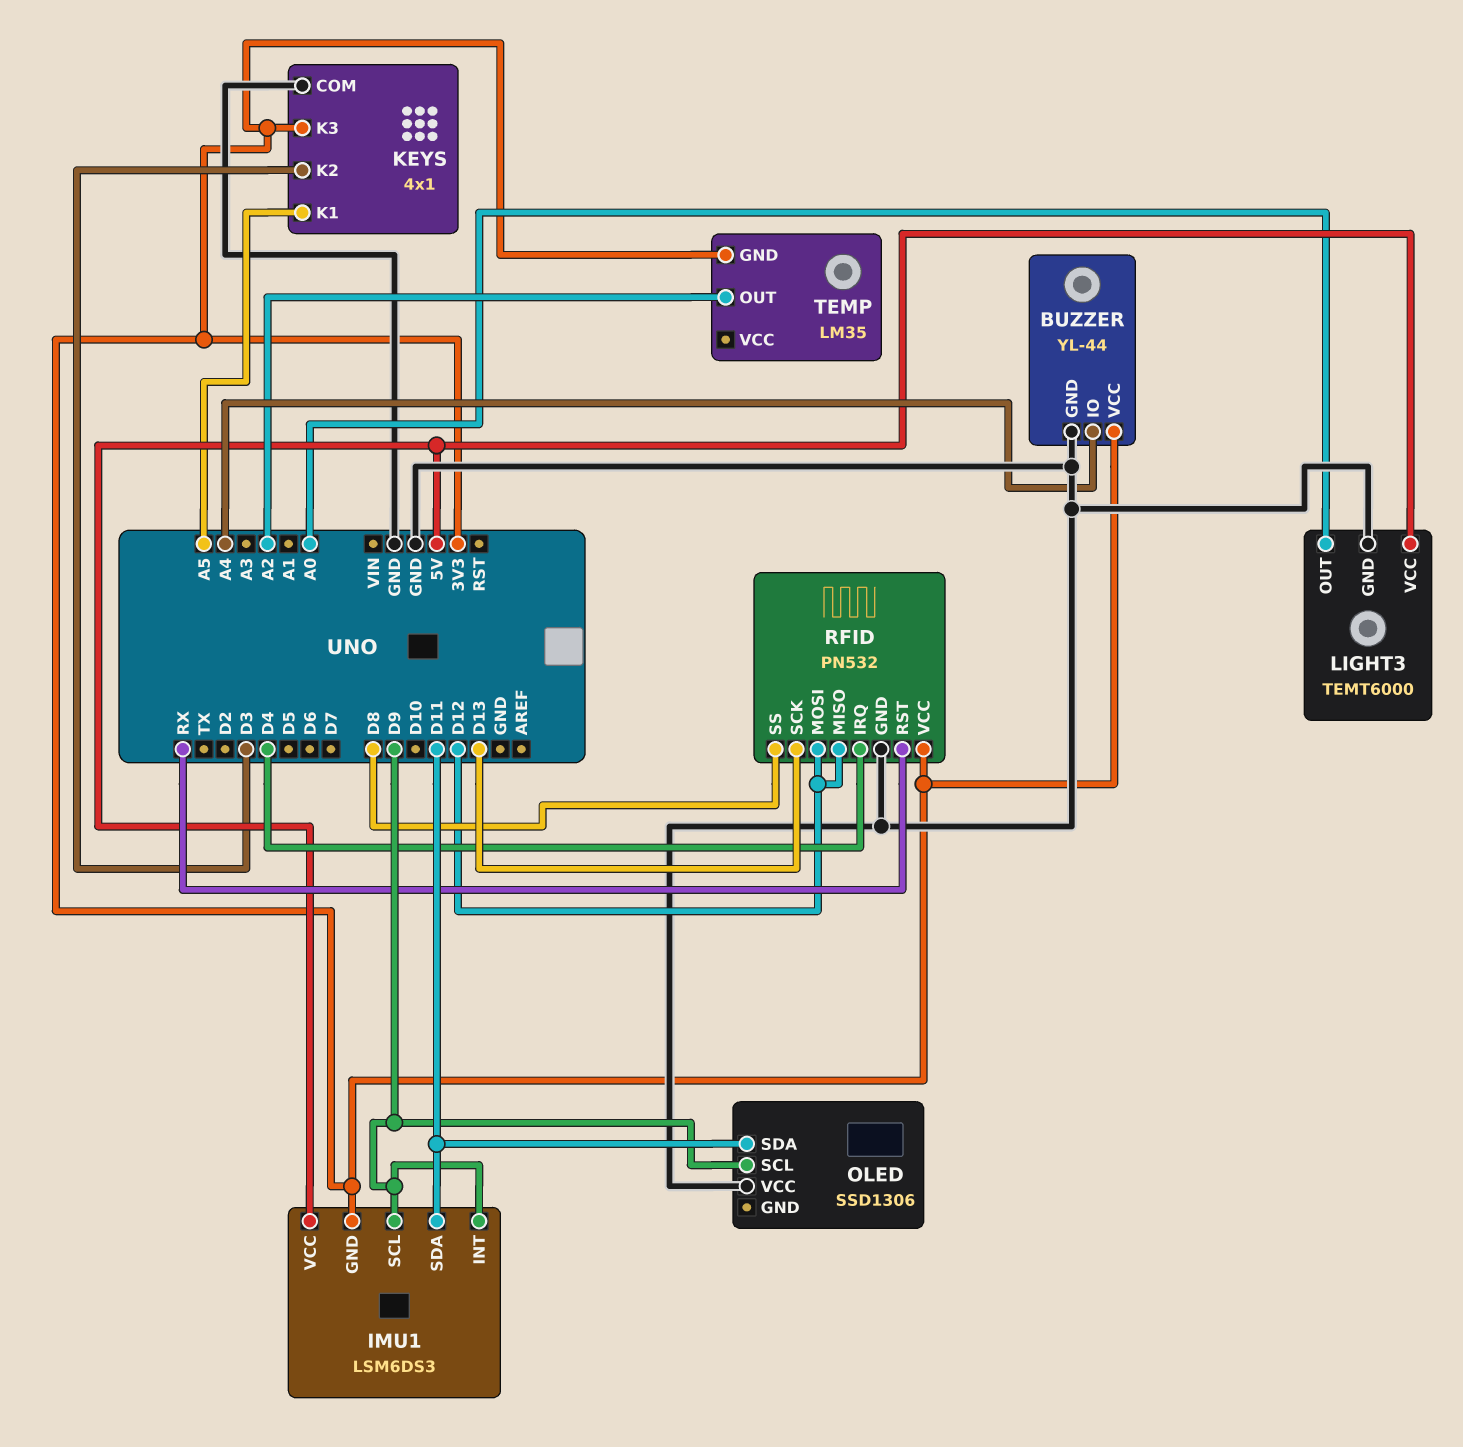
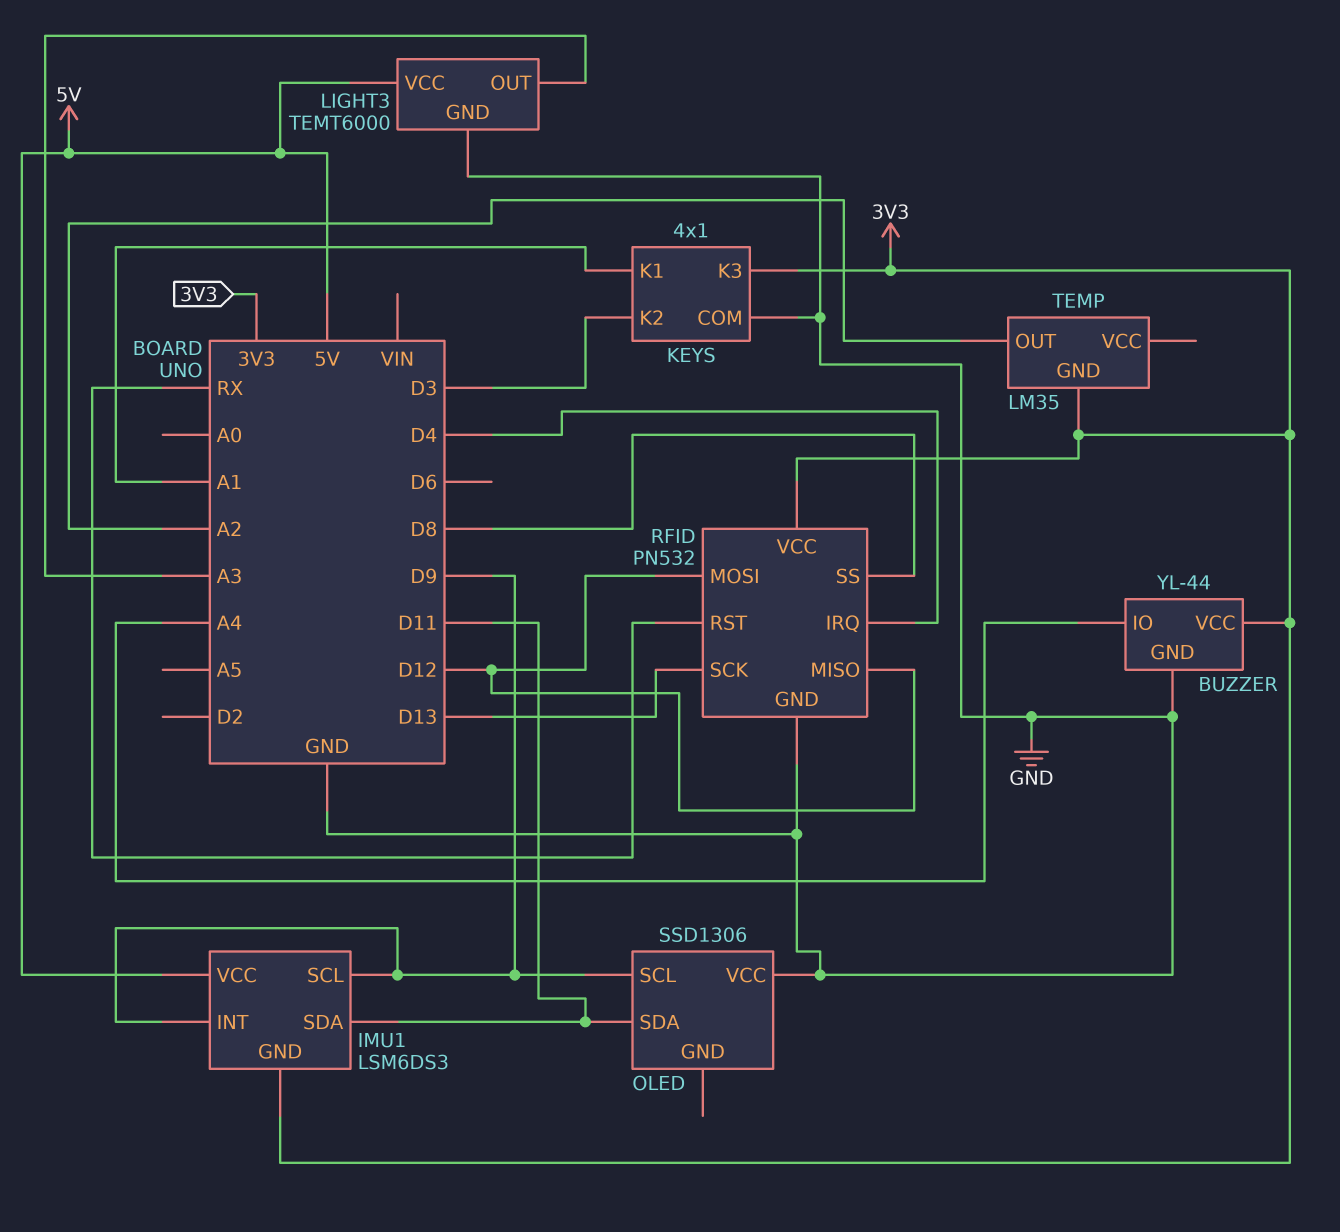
KEYS pin K1: A5 -> A1
LIGHT3 pin OUT: A0 -> A3

